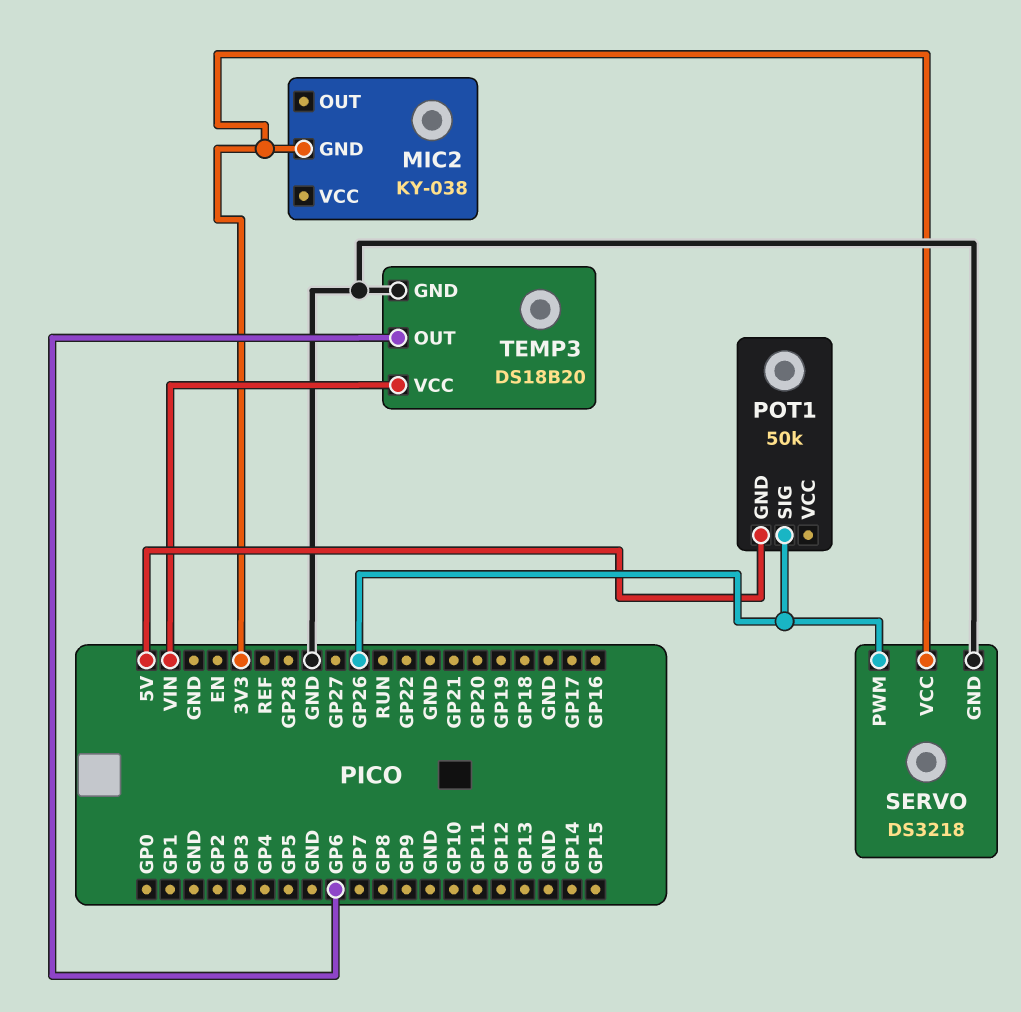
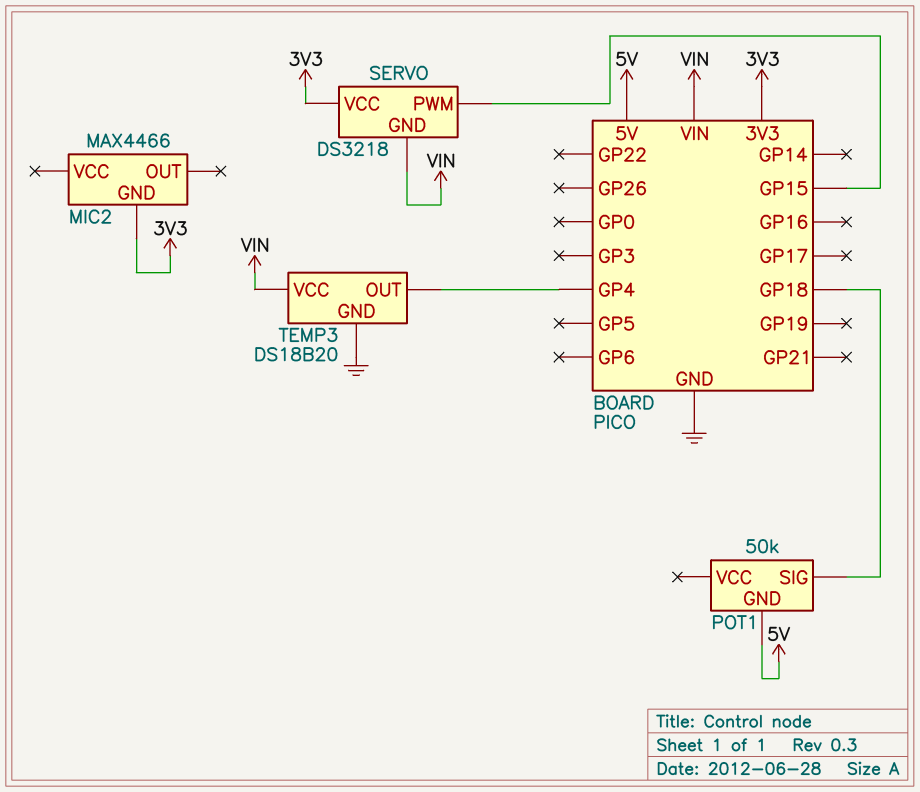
MIC2: KY-038 -> MAX4466
POT1 pin SIG: GP26 -> GP18
SERVO pin GND: GND -> VIN
SERVO pin PWM: GP26 -> GP15
TEMP3 pin OUT: GP6 -> GP4

